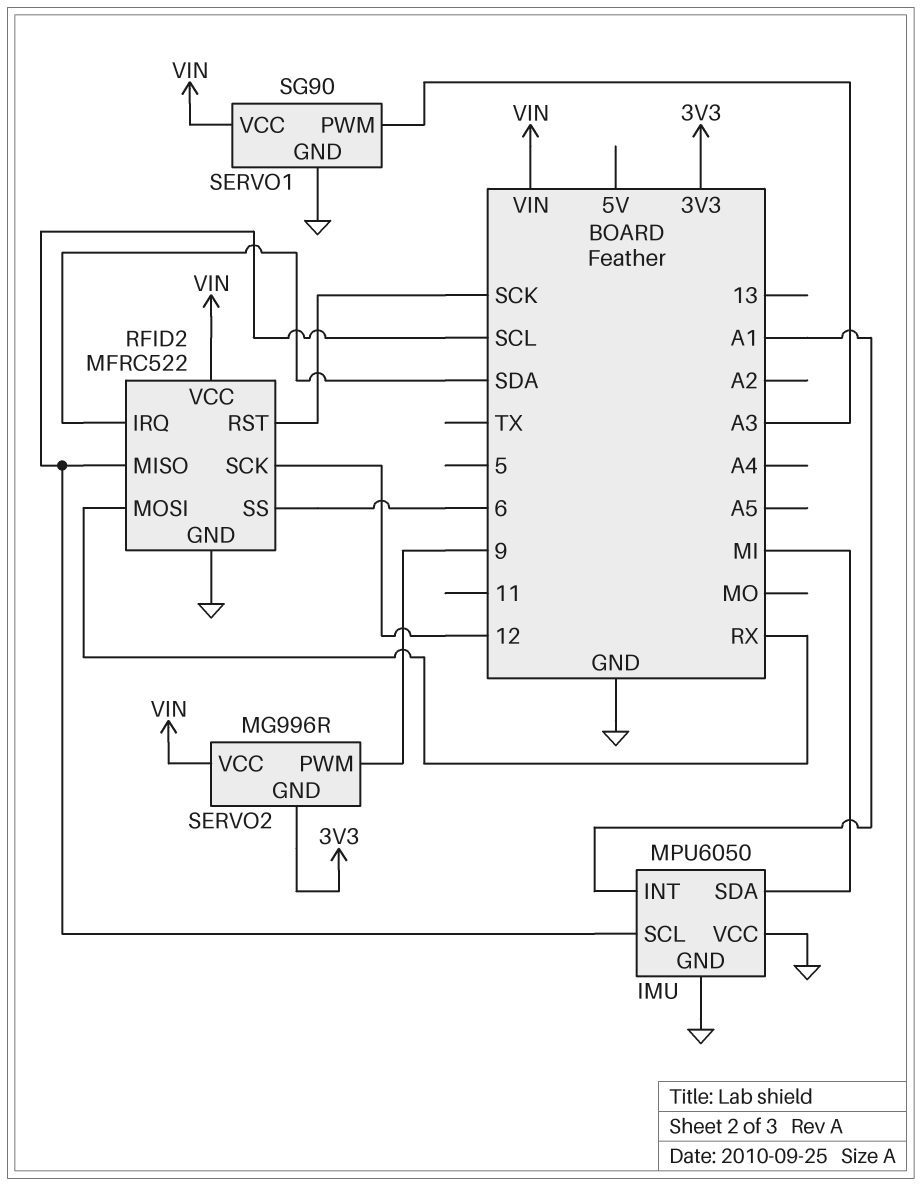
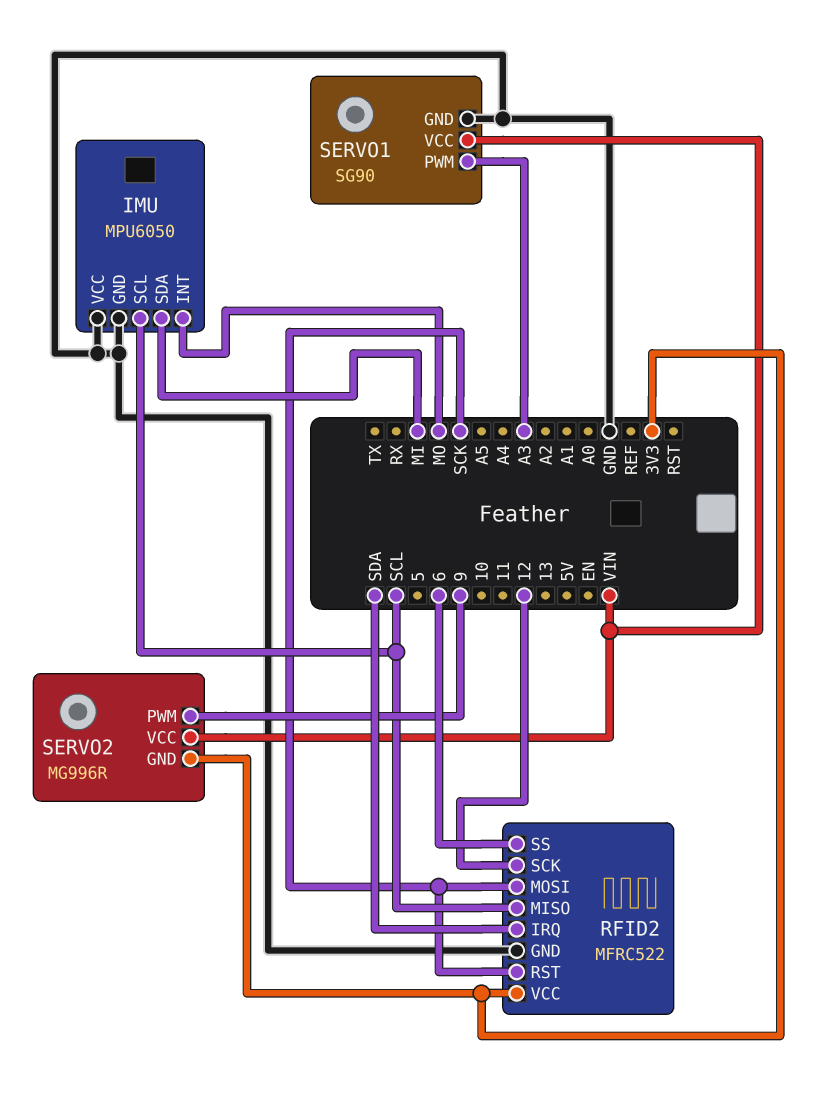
IMU pin INT: A1 -> MO
RFID2 pin MOSI: RX -> SCK
RFID2 pin VCC: VIN -> 3V3

